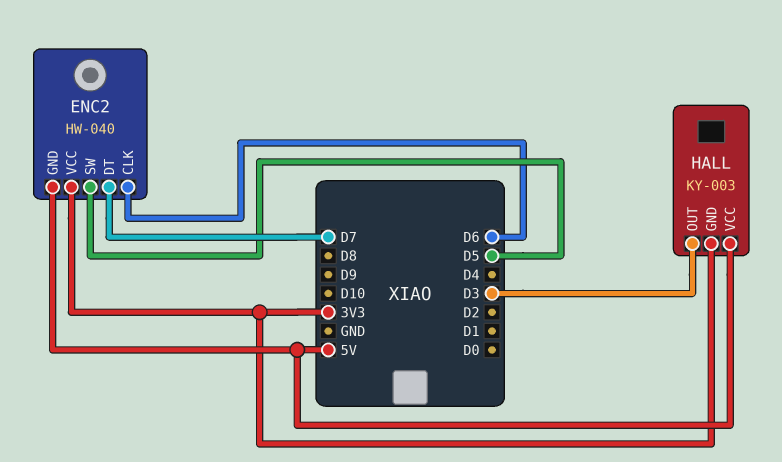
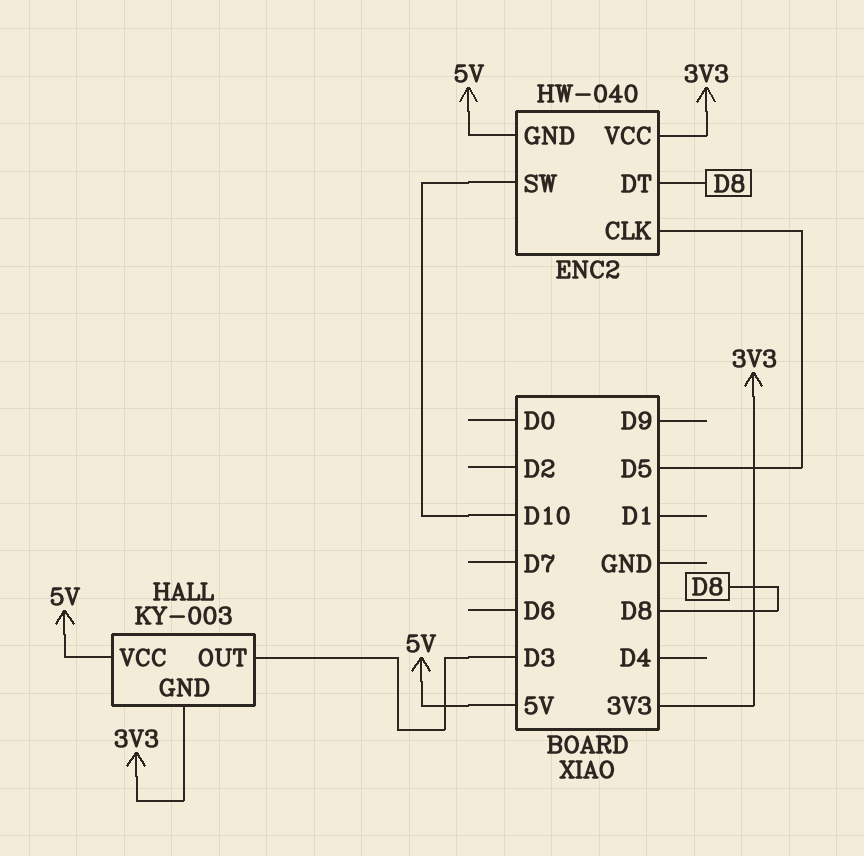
ENC2 pin CLK: D6 -> D5
ENC2 pin DT: D7 -> D8
ENC2 pin SW: D5 -> D10

